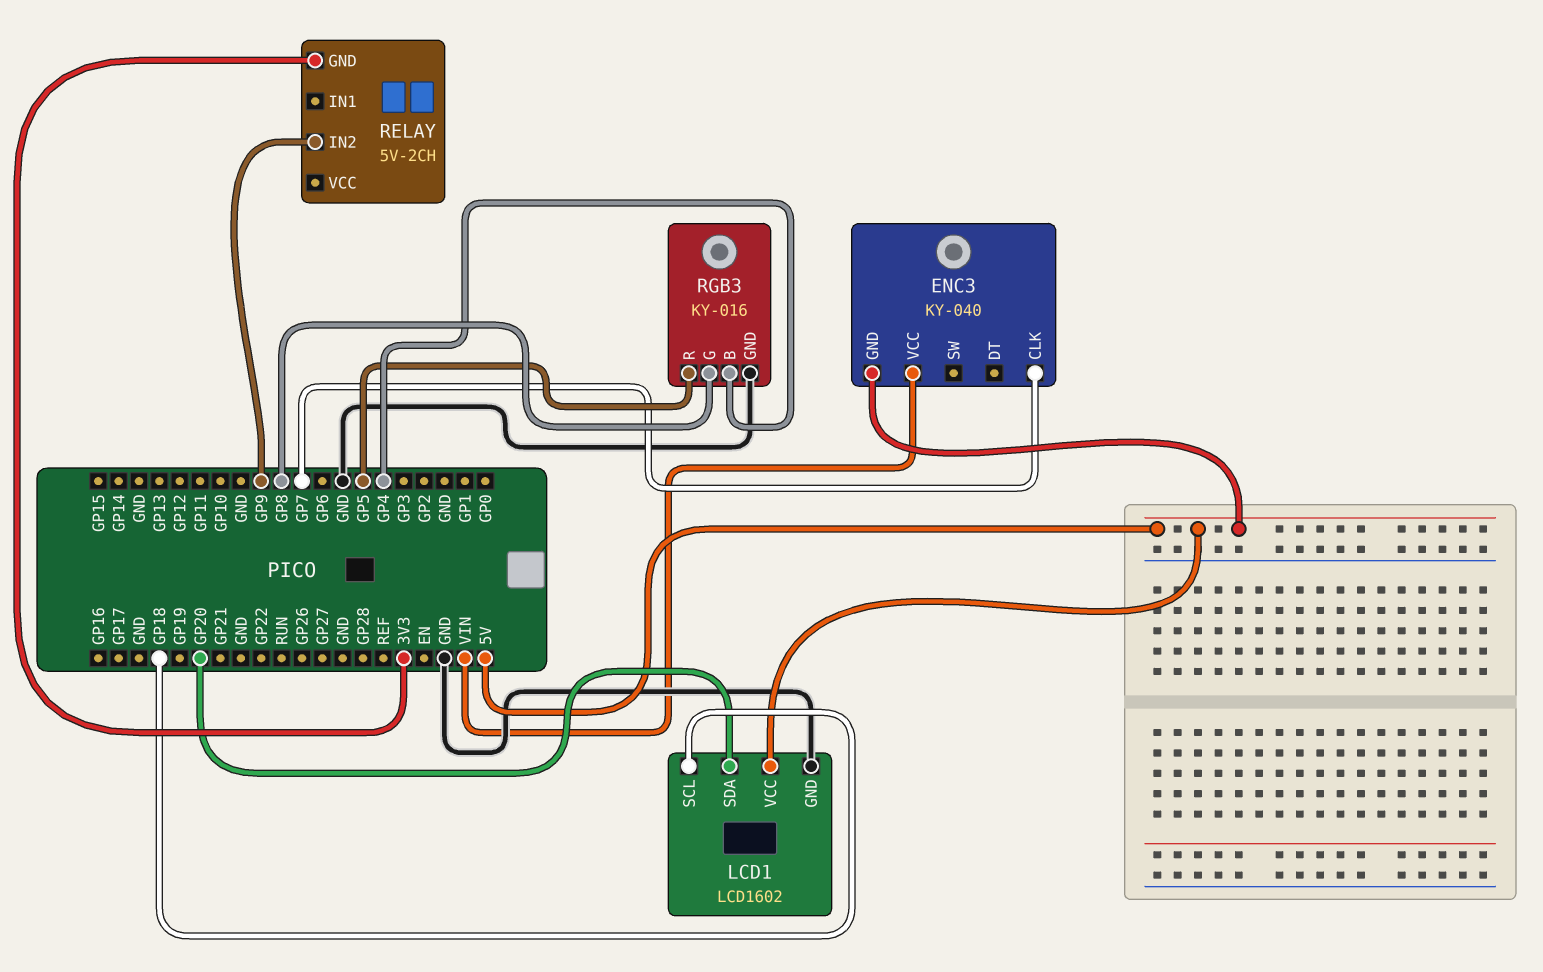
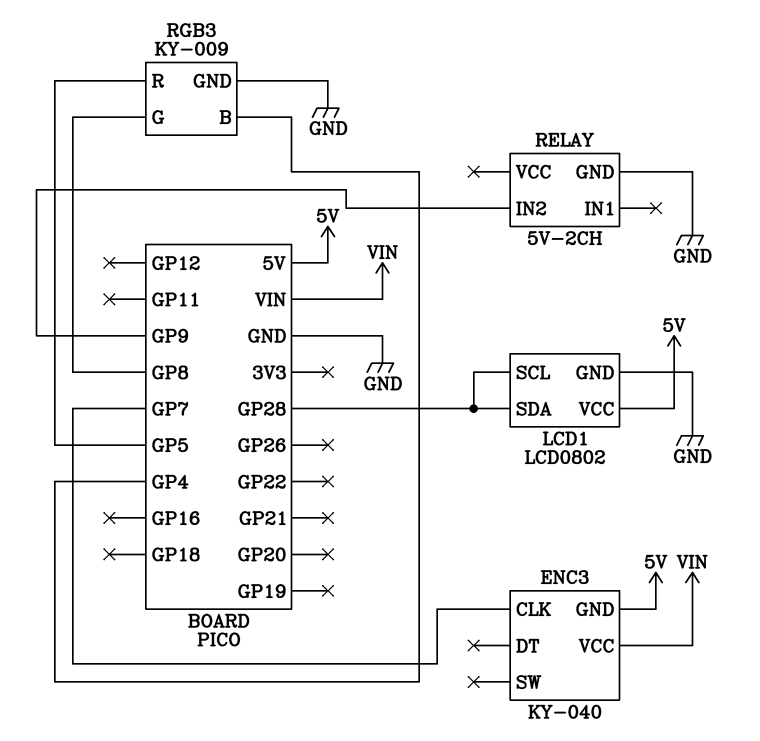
LCD1: LCD1602 -> LCD0802
LCD1 pin SCL: GP18 -> GP28
LCD1 pin SDA: GP20 -> GP28
RELAY pin GND: 3V3 -> GND
RGB3: KY-016 -> KY-009

